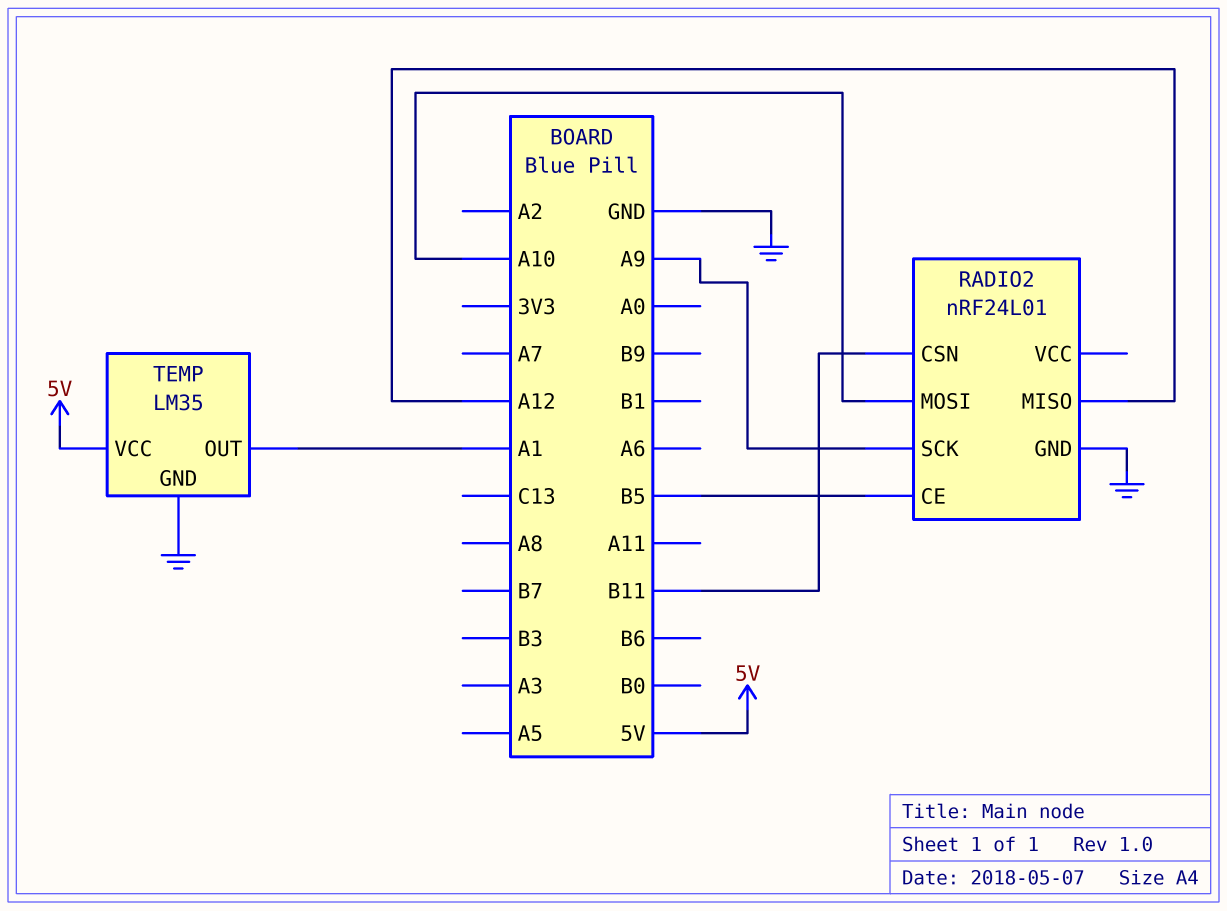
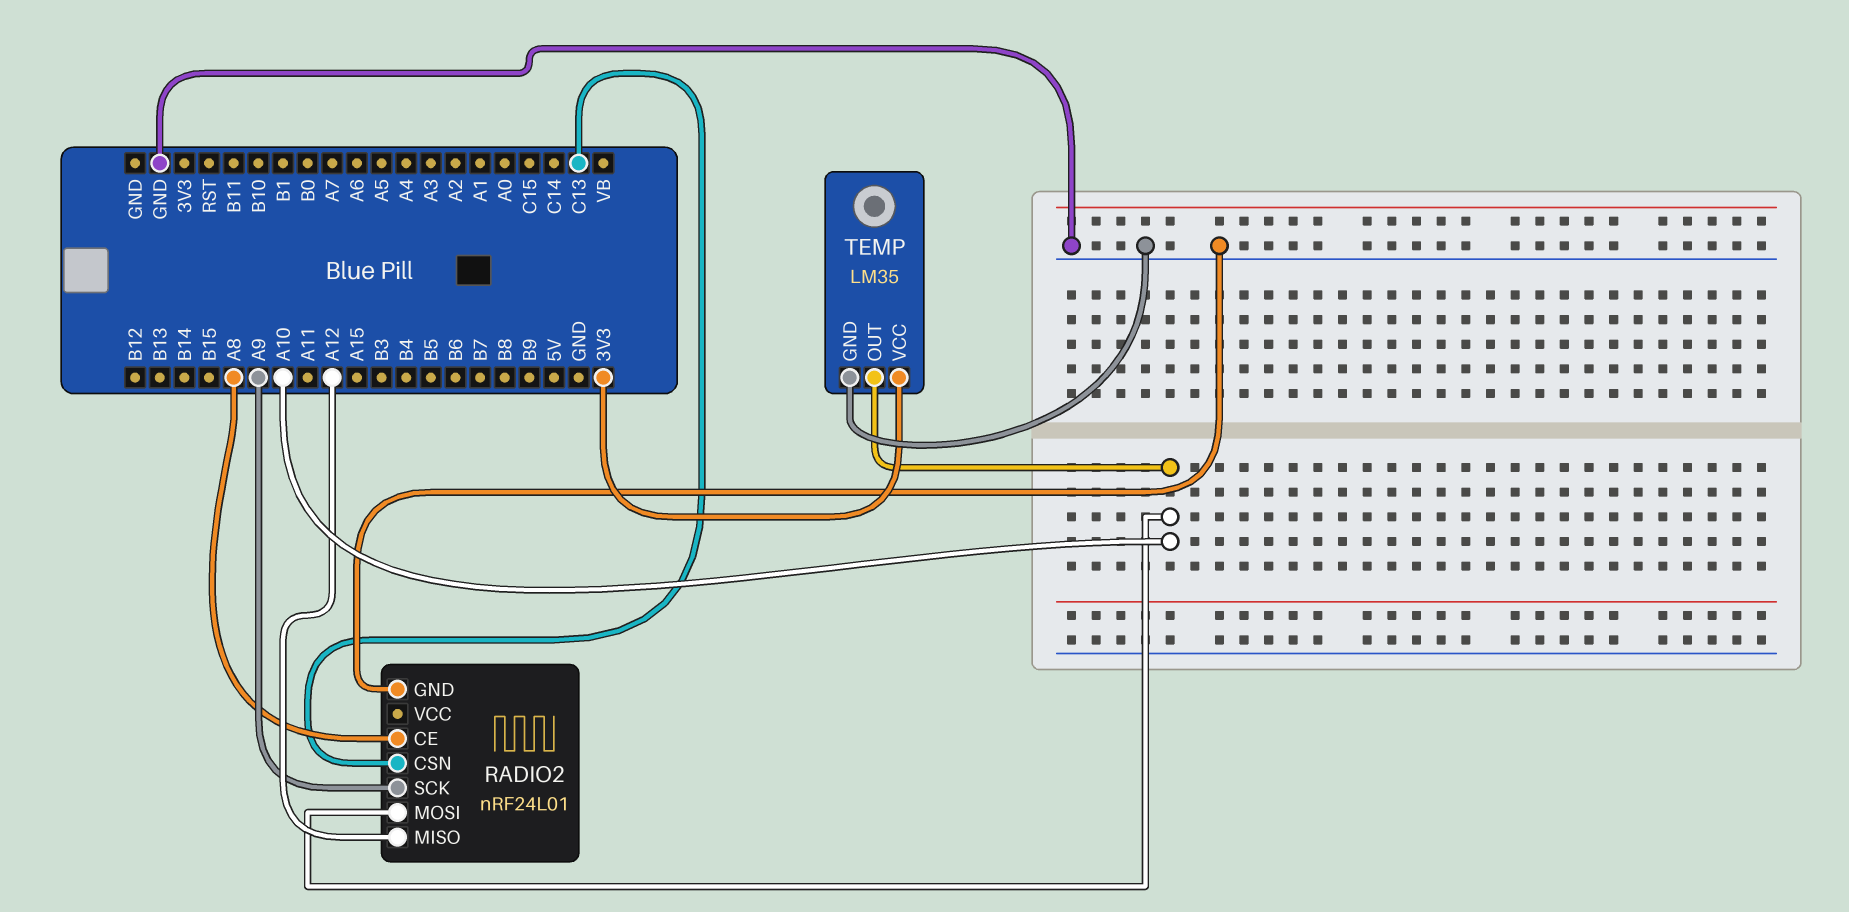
RADIO2 pin CE: B5 -> A8
RADIO2 pin CSN: B11 -> C13
TEMP pin OUT: A1 -> A10
TEMP pin VCC: 5V -> 3V3

